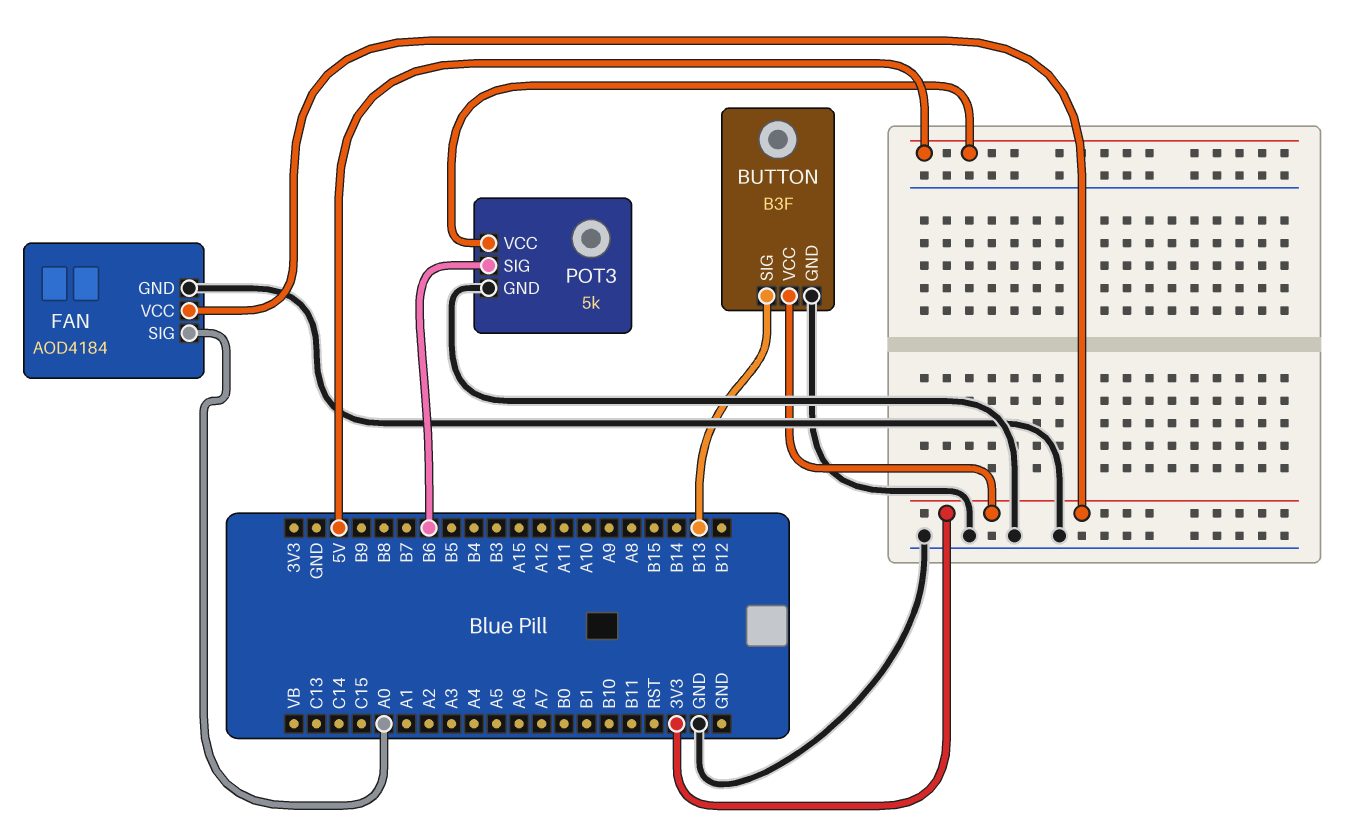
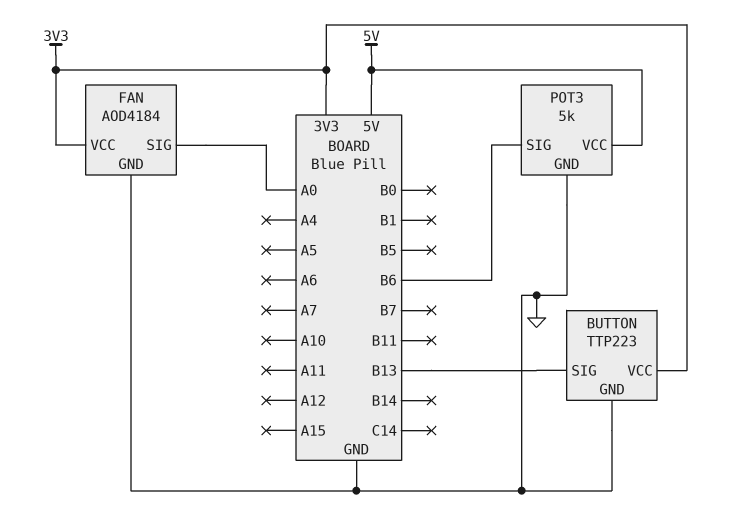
BUTTON: B3F -> TTP223

